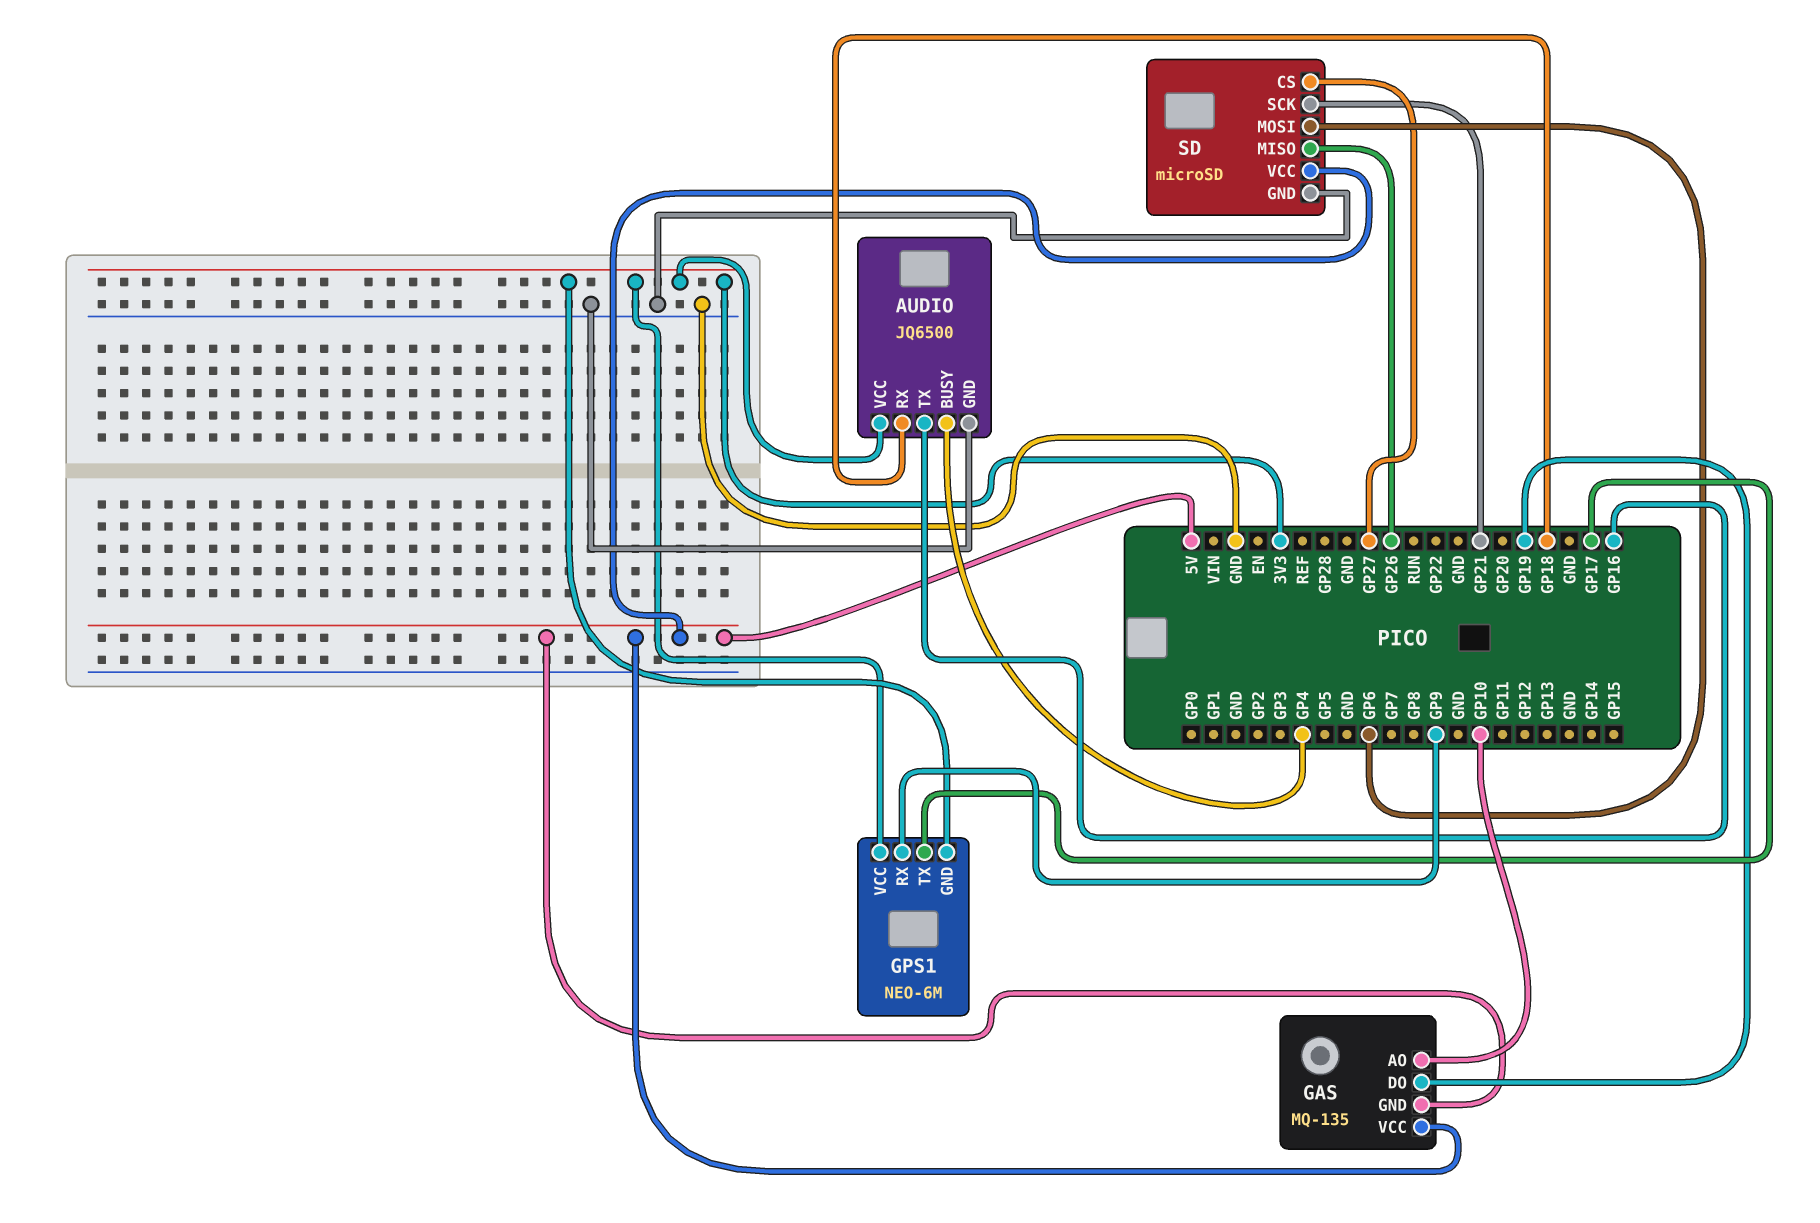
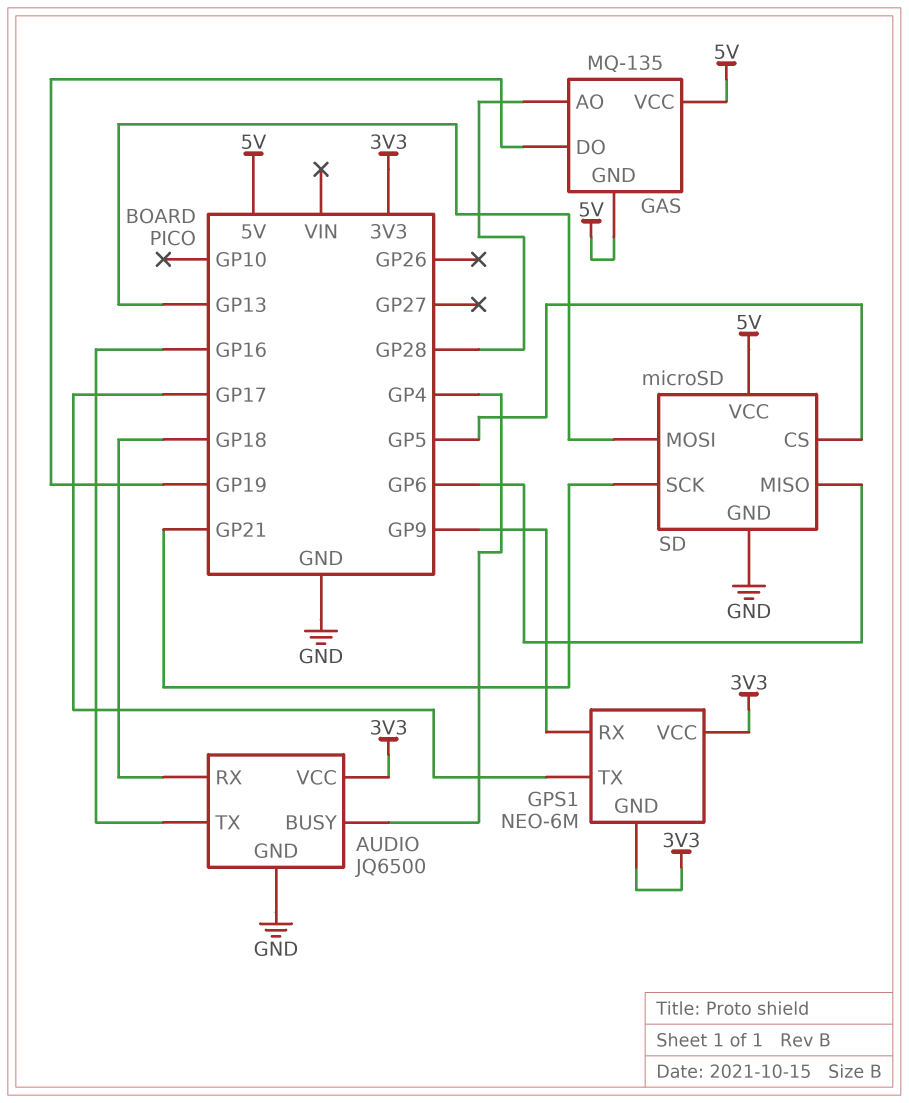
GAS pin AO: GP10 -> GP28
SD pin CS: GP27 -> GP5
SD pin MISO: GP26 -> GP6
SD pin MOSI: GP6 -> GP13

